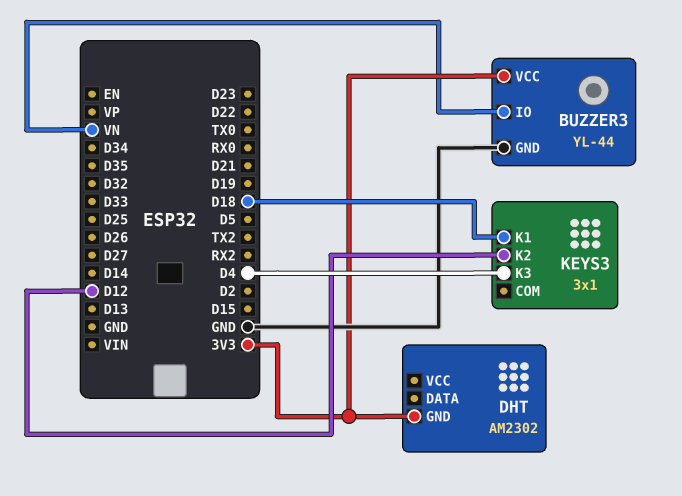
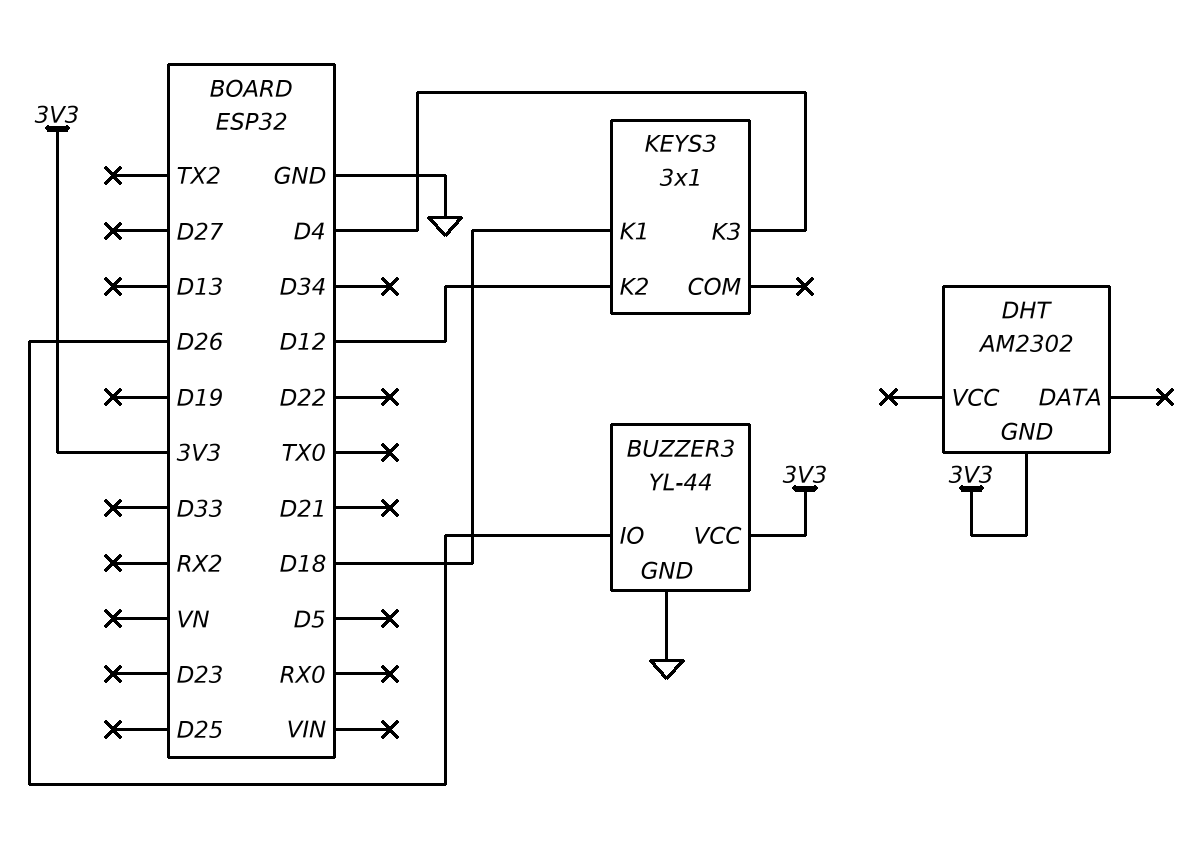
BUZZER3 pin IO: VN -> D26

